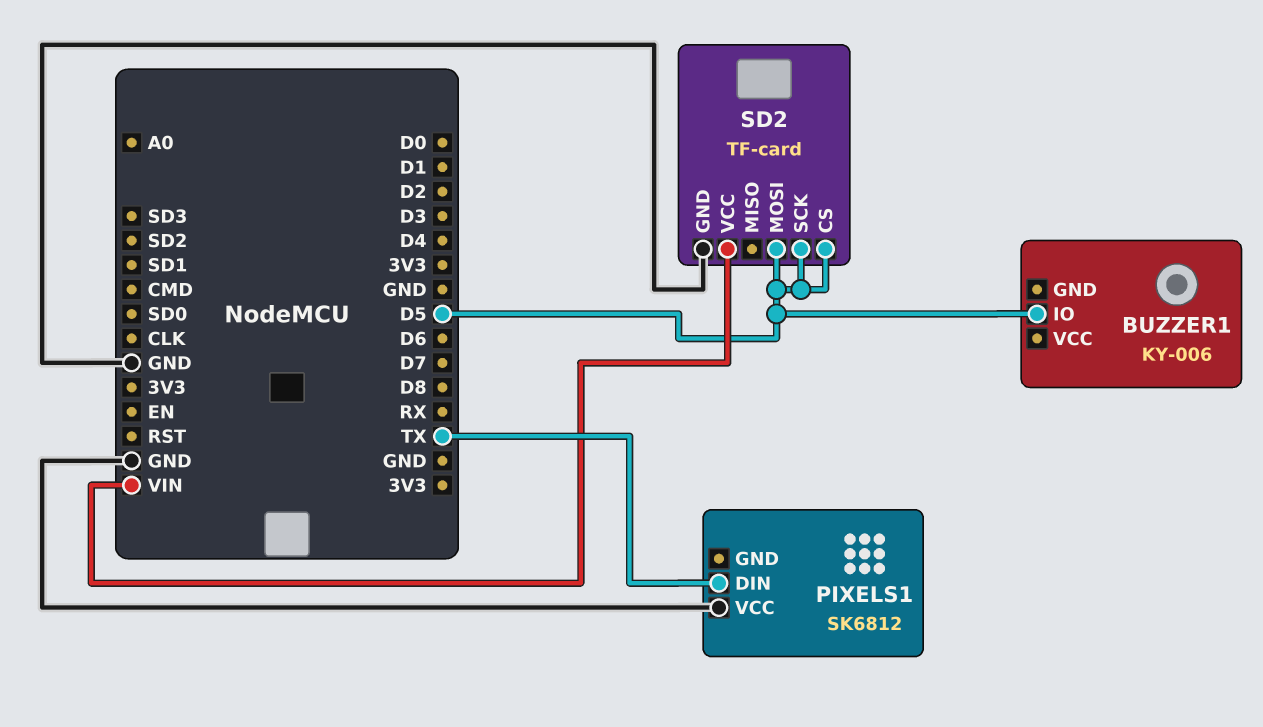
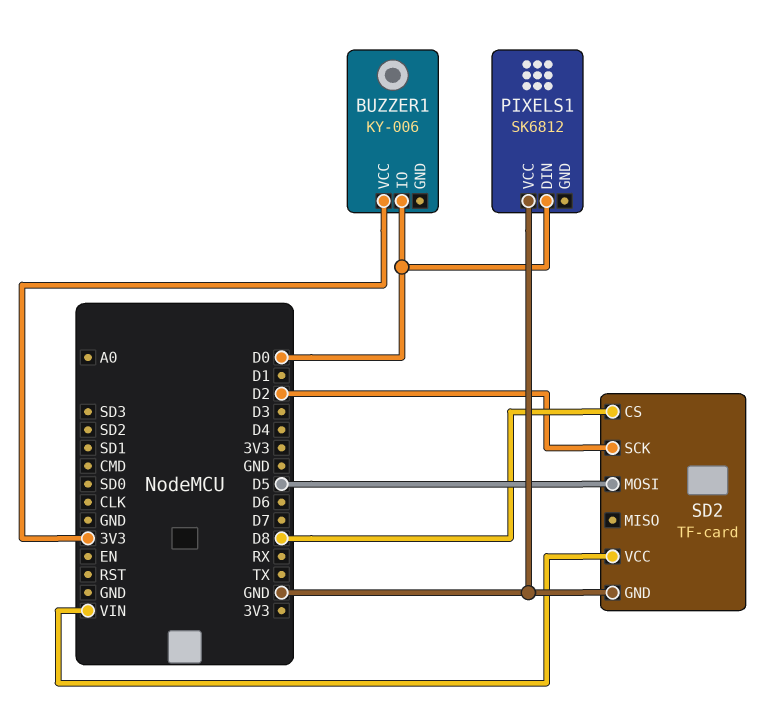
BUZZER1 pin IO: D5 -> D0
BUZZER1 pin VCC: none -> 3V3
PIXELS1 pin DIN: TX -> D0
SD2 pin CS: D5 -> D8
SD2 pin SCK: D5 -> D2

